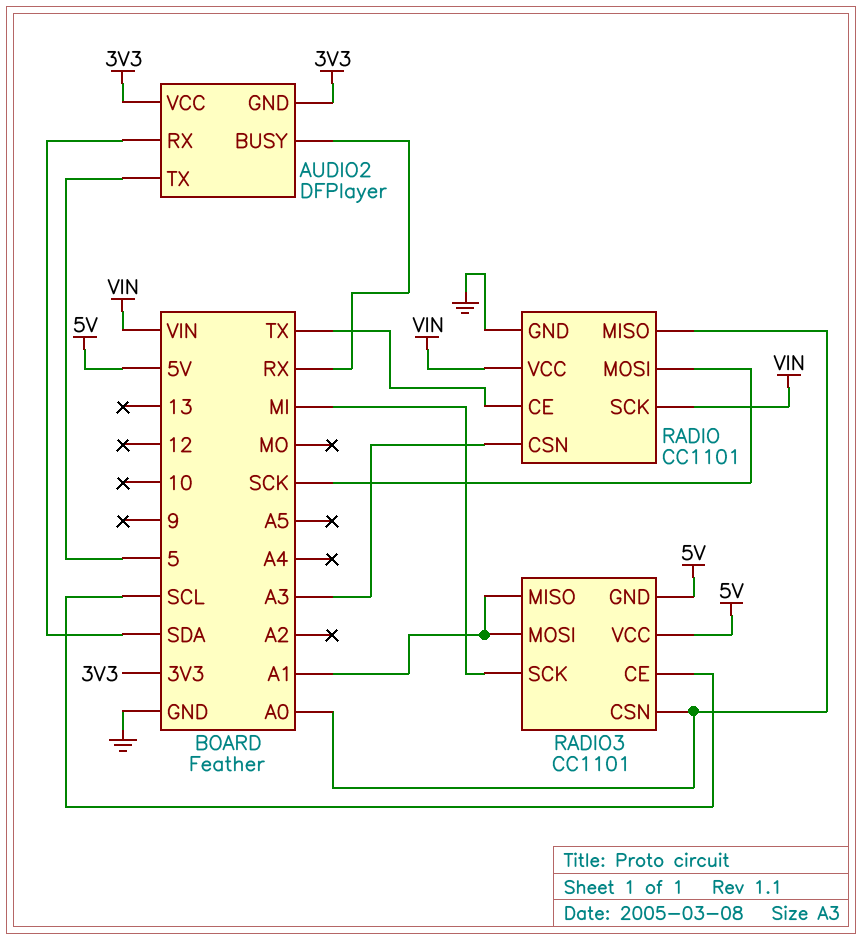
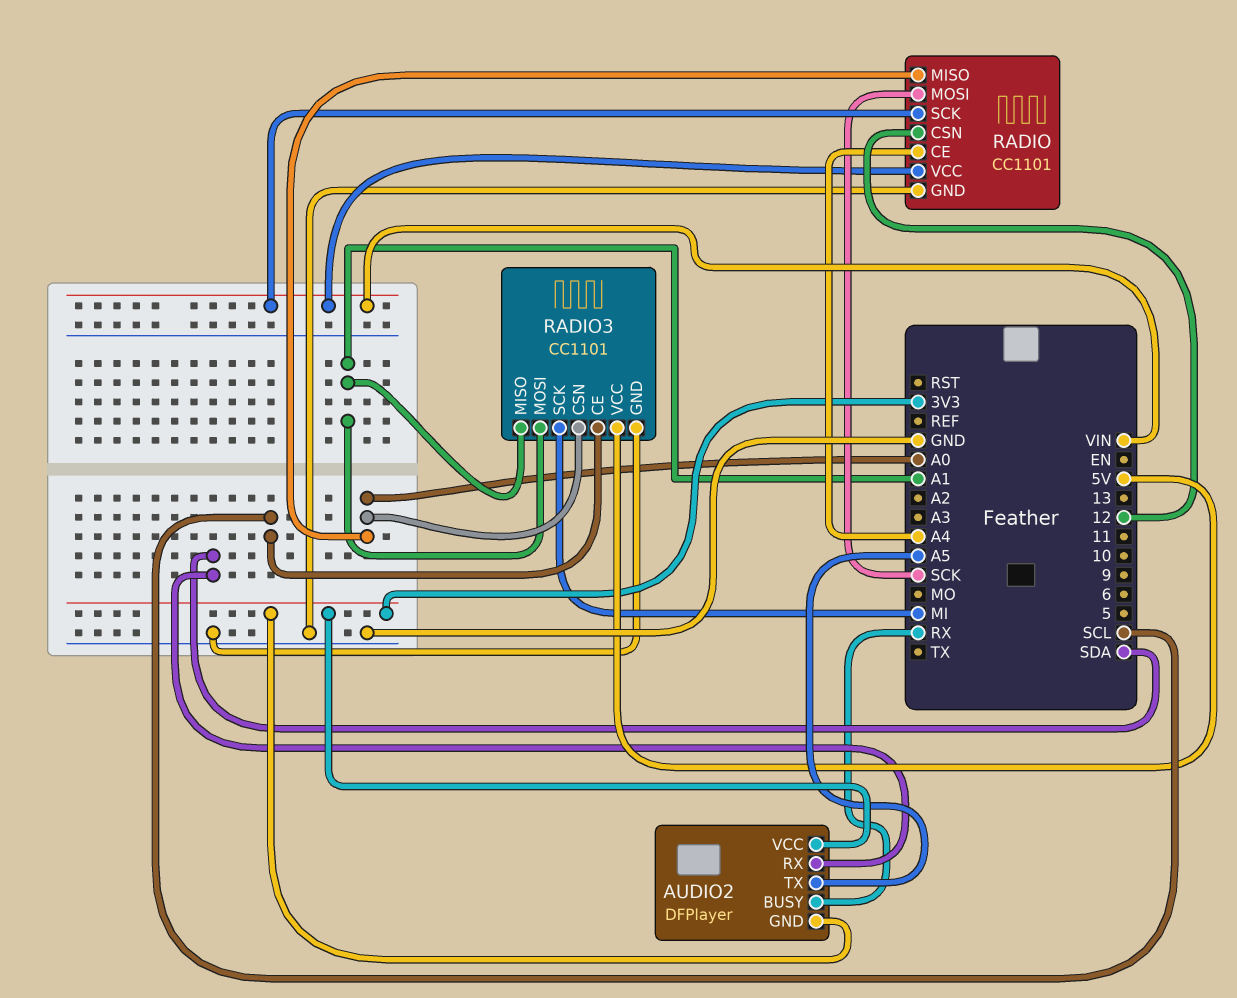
AUDIO2 pin TX: 5 -> A5
RADIO pin CE: TX -> A4
RADIO pin CSN: A3 -> 12
RADIO3 pin GND: 5V -> GND

